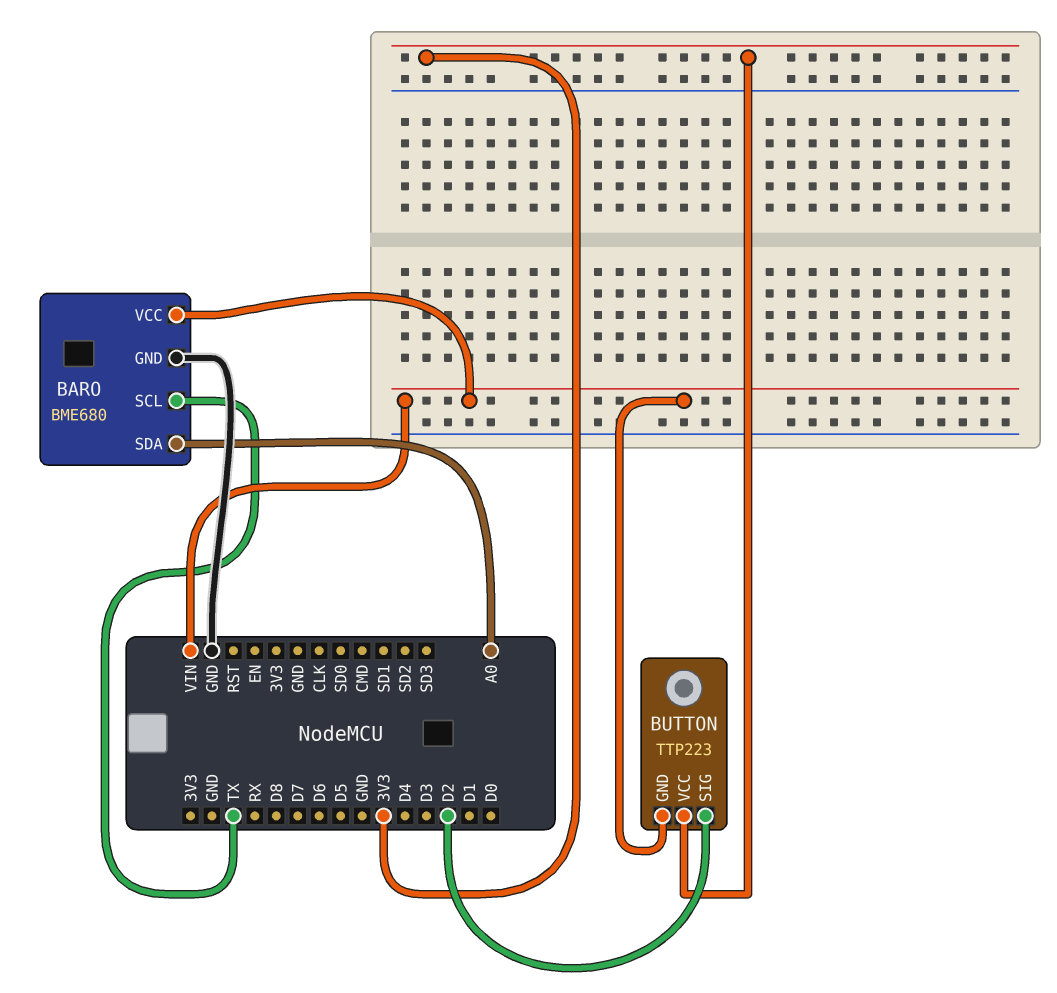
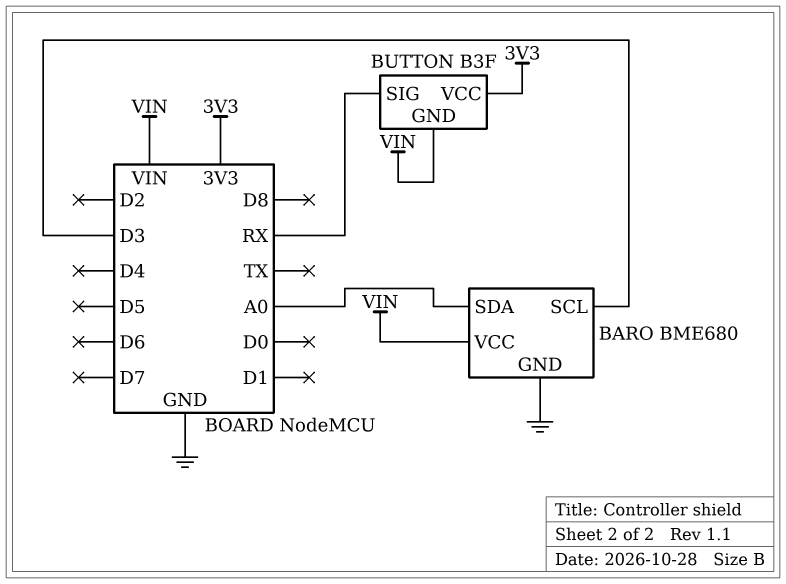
BARO pin SCL: TX -> D3
BUTTON: TTP223 -> B3F
BUTTON pin SIG: D2 -> RX

